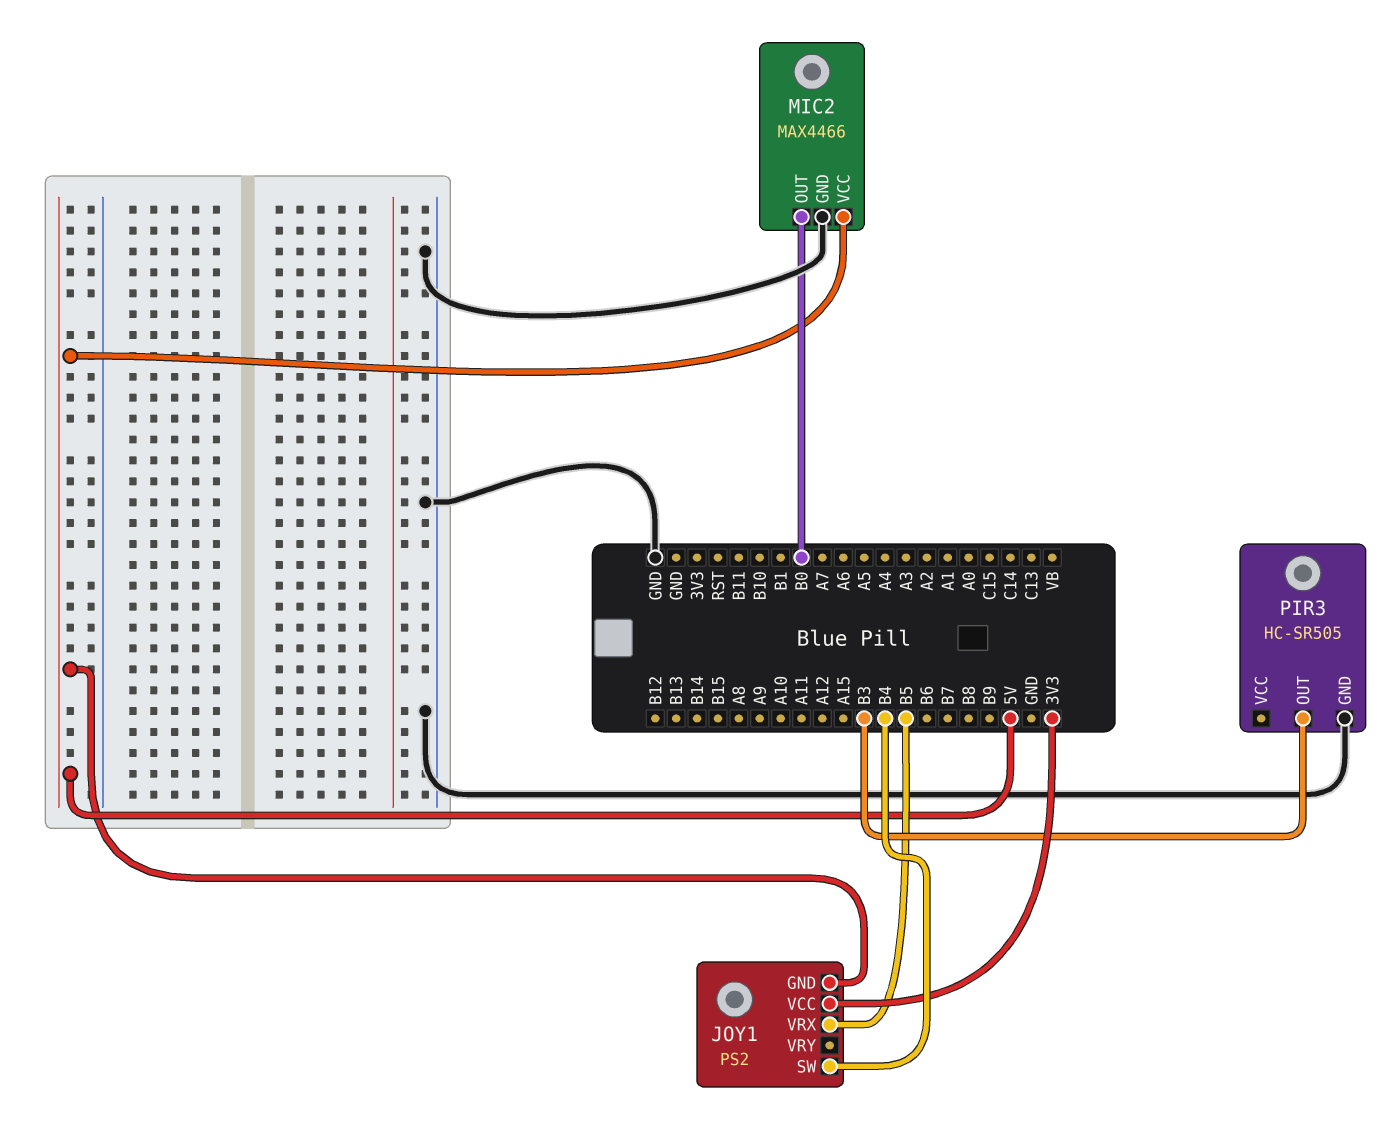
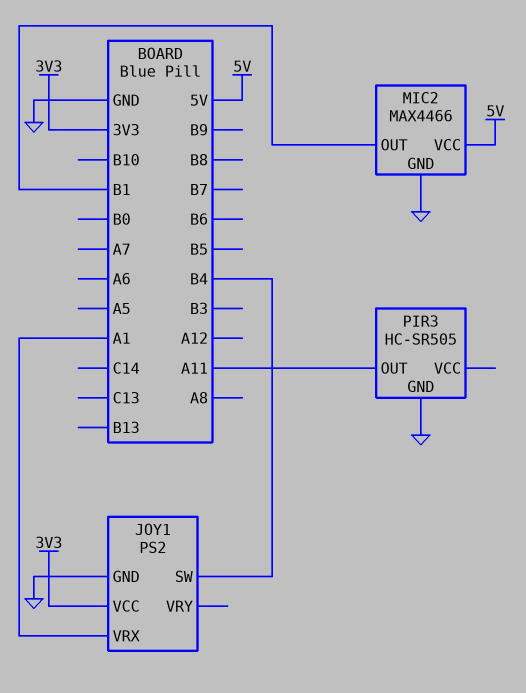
JOY1 pin GND: 5V -> GND
JOY1 pin VRX: B5 -> A1
MIC2 pin OUT: B0 -> B1
PIR3 pin OUT: B3 -> A11

